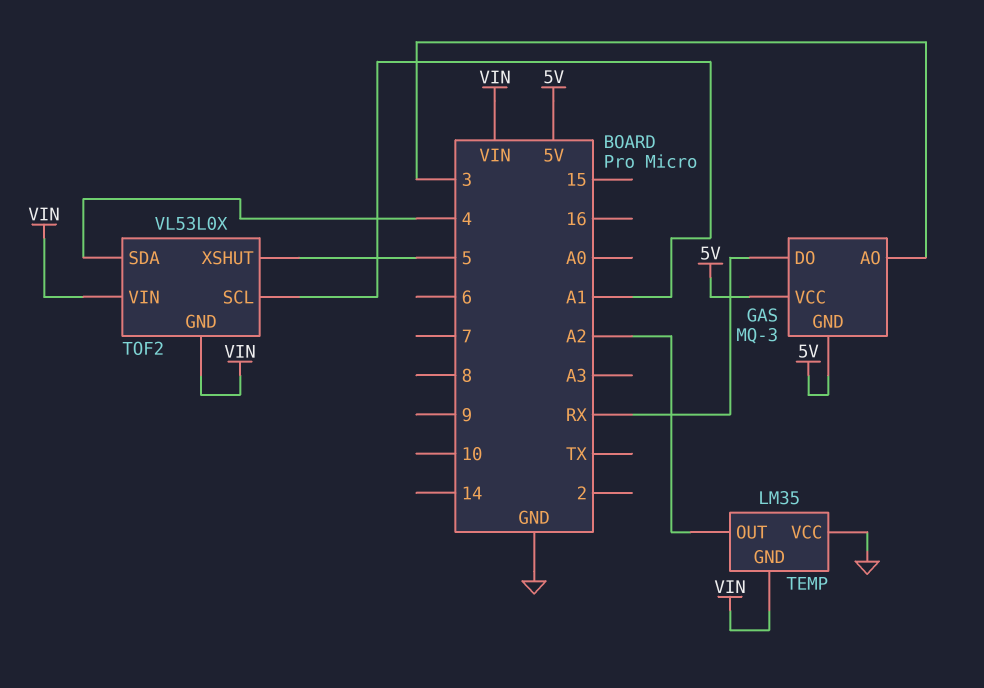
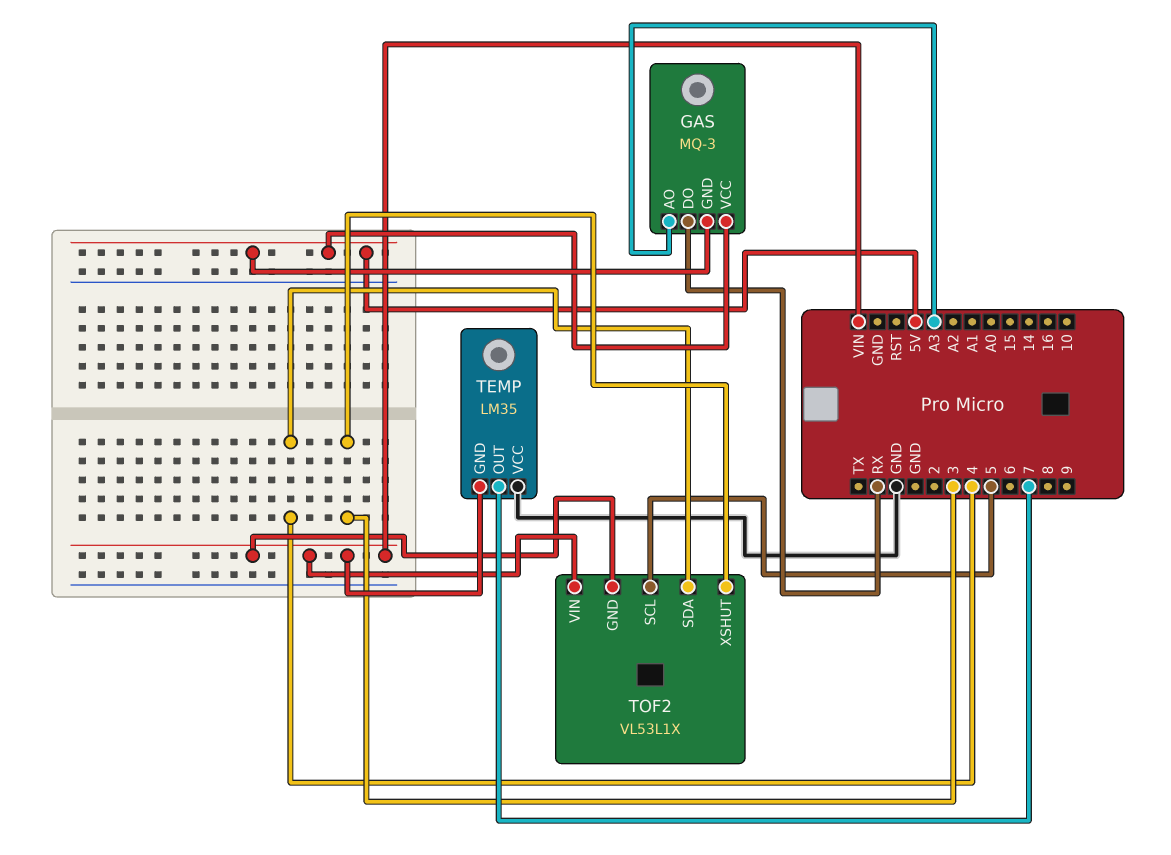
GAS pin AO: 3 -> A3
TEMP pin OUT: A2 -> 7
TOF2: VL53L0X -> VL53L1X
TOF2 pin SCL: A1 -> 5
TOF2 pin XSHUT: 5 -> 3

